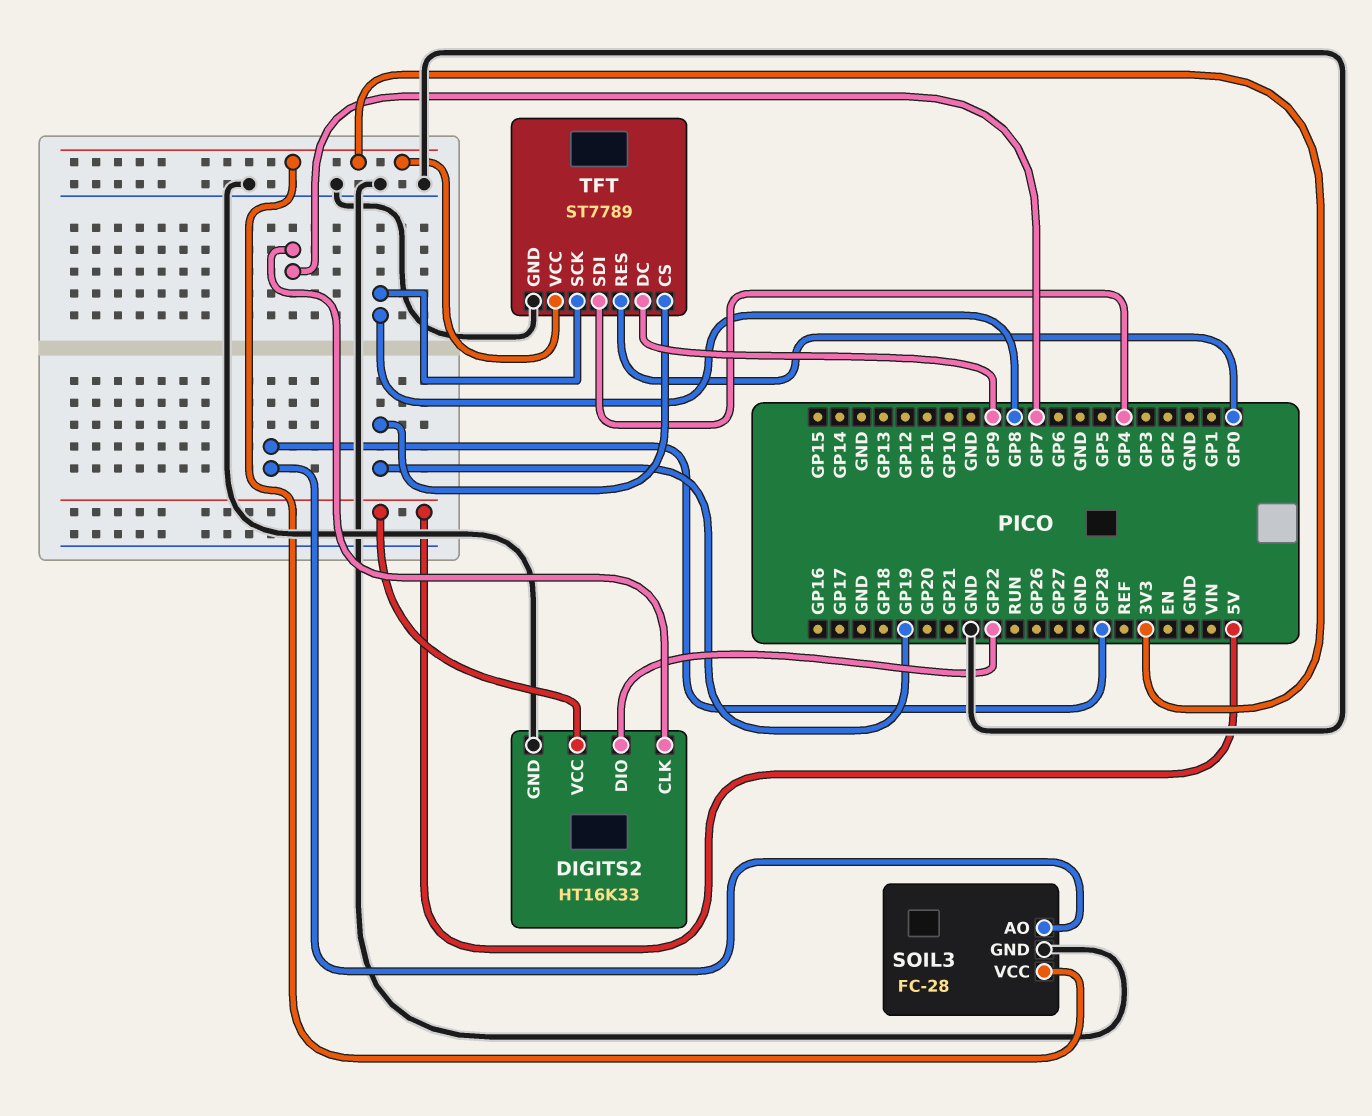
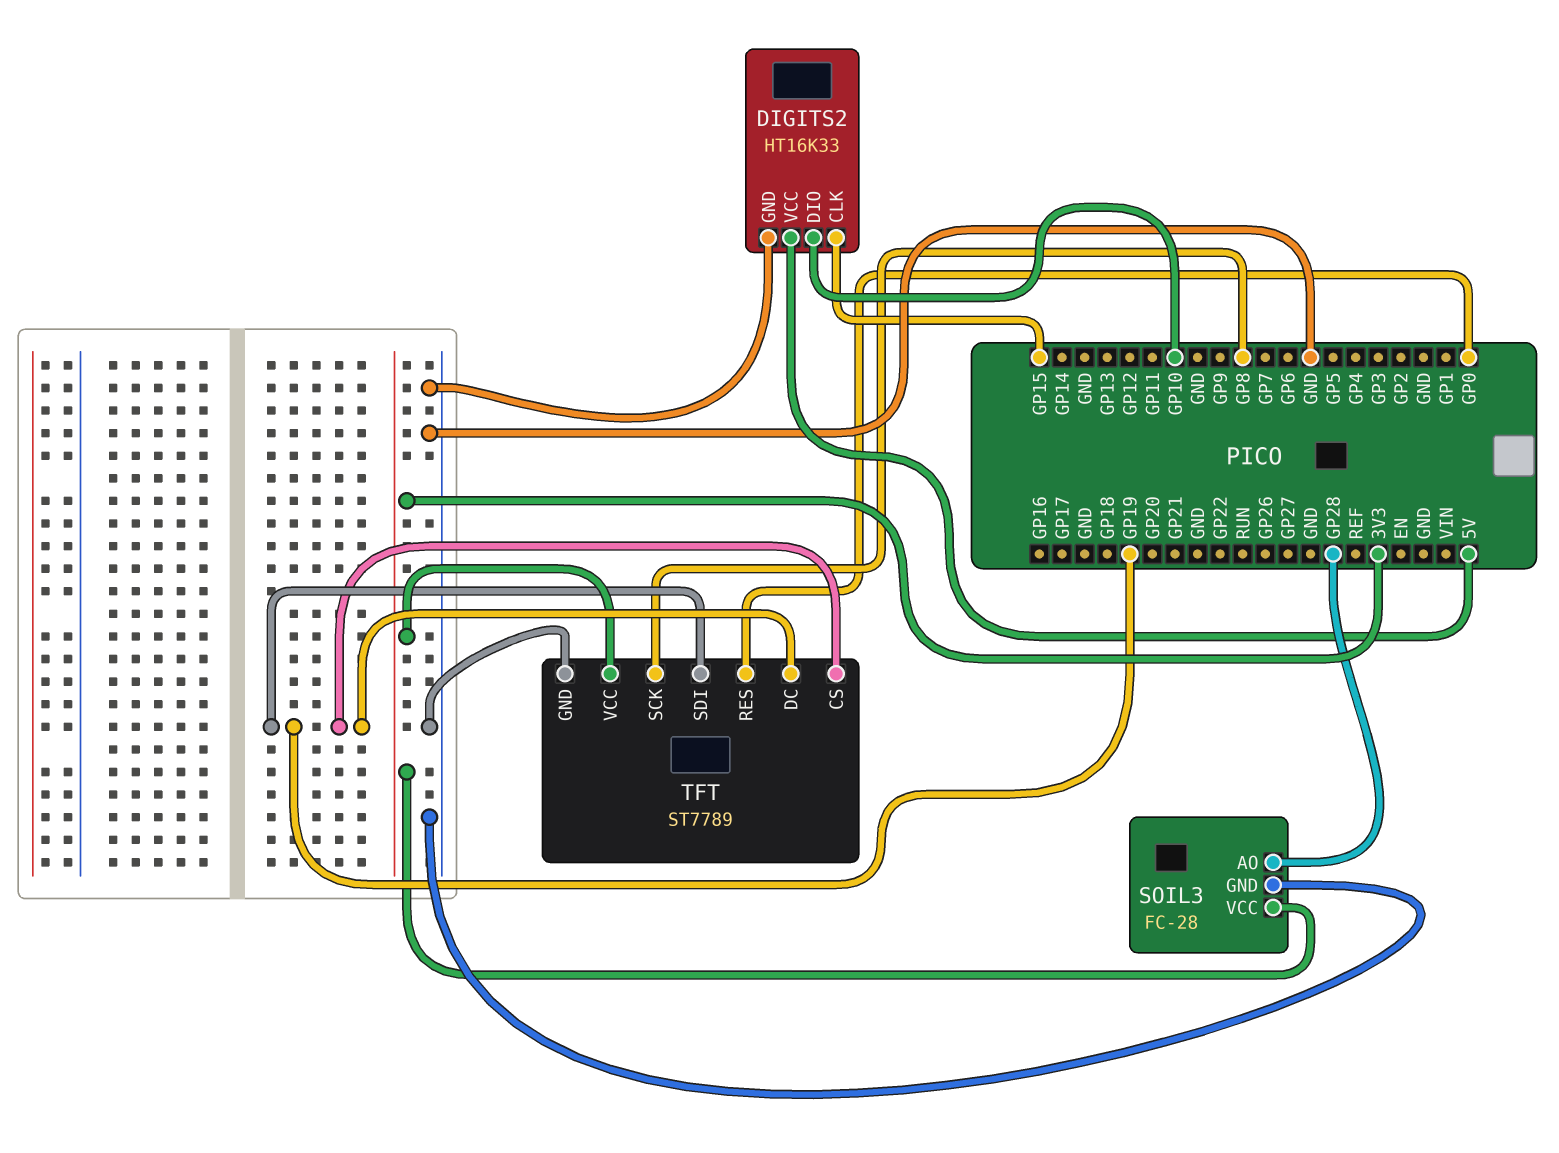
DIGITS2 pin CLK: GP7 -> GP15
DIGITS2 pin DIO: GP22 -> GP10
TFT pin DC: GP9 -> GP19
TFT pin SDI: GP4 -> GP19

